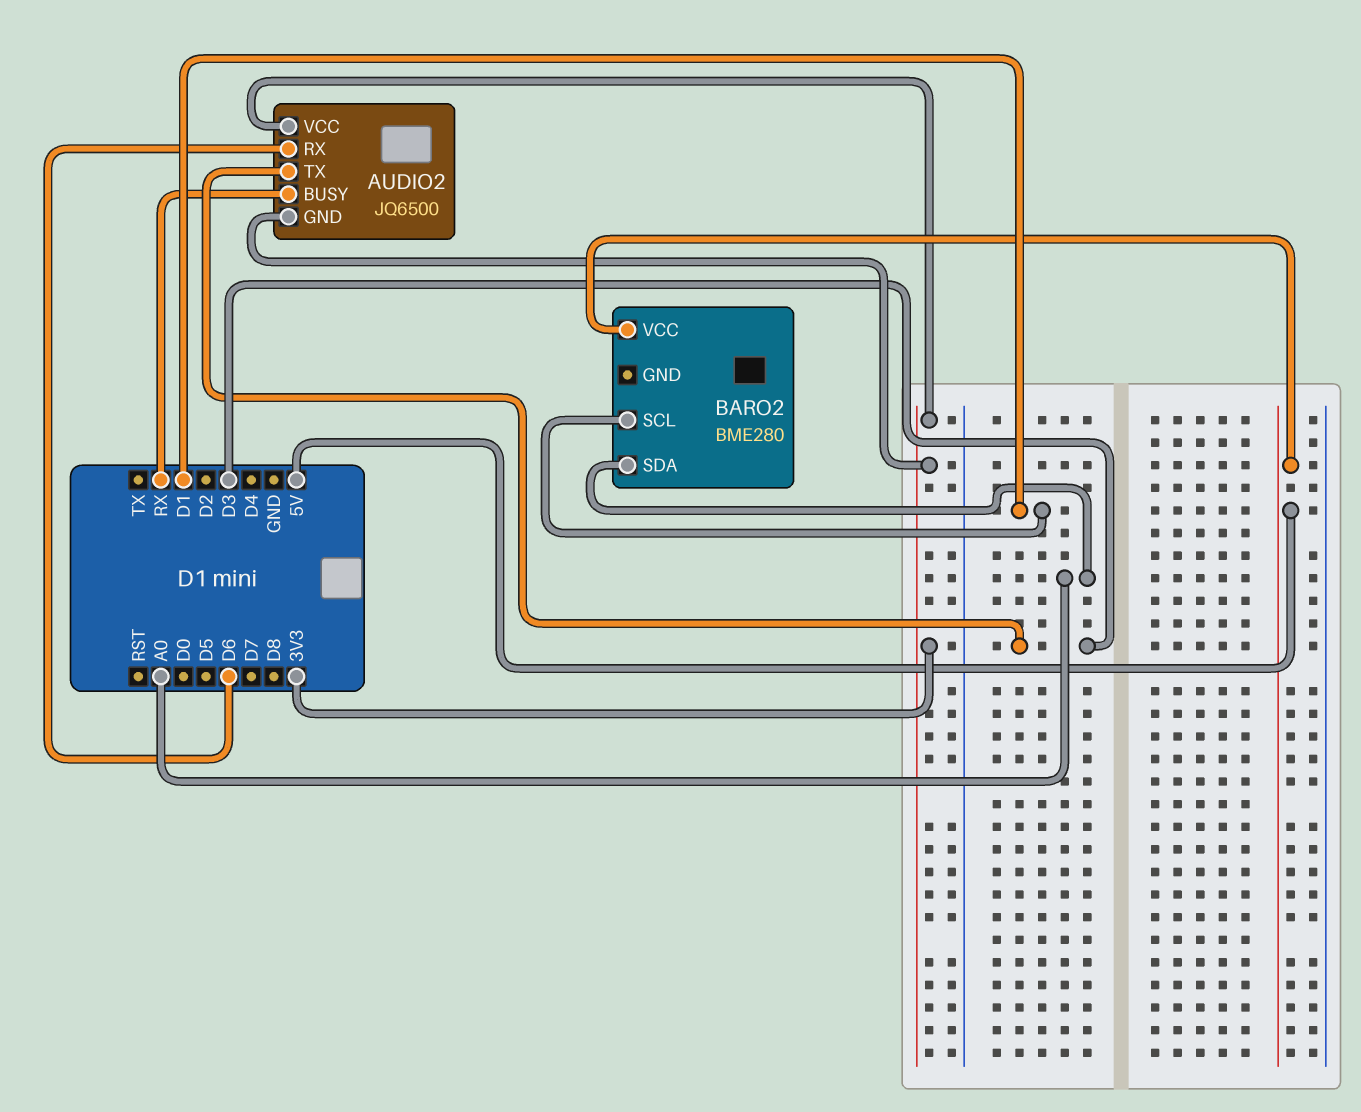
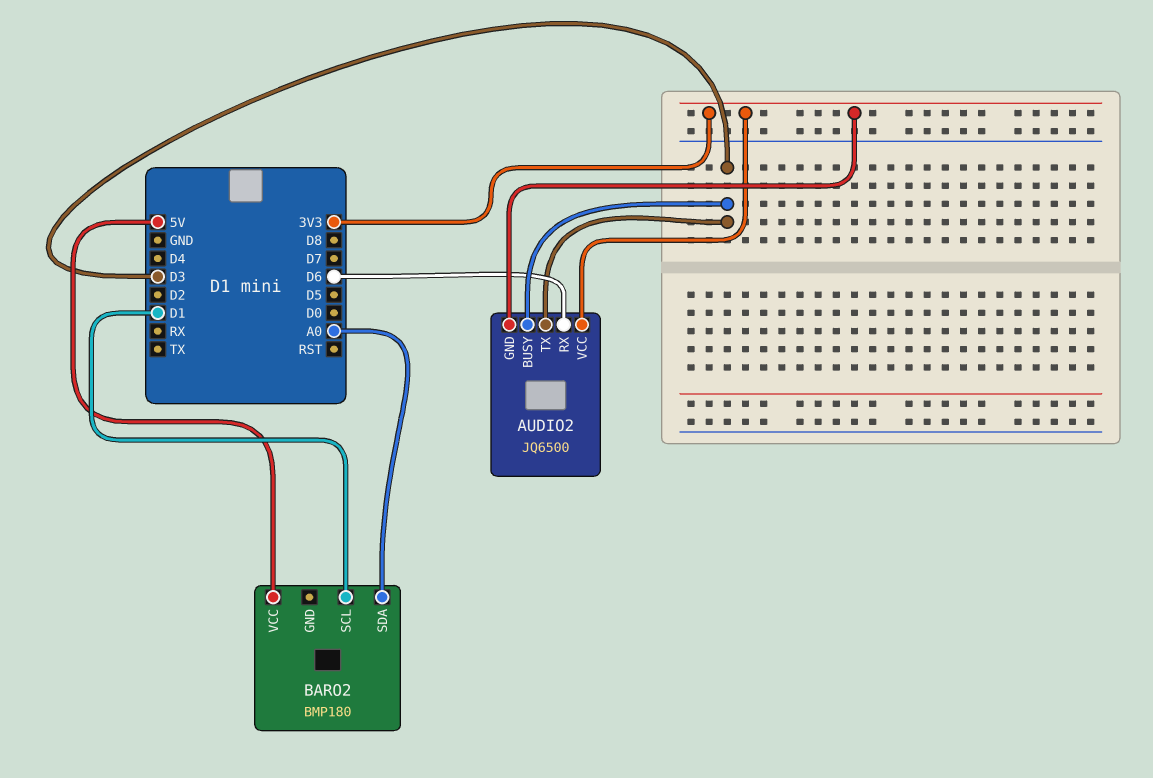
AUDIO2 pin BUSY: RX -> D3
BARO2: BME280 -> BMP180

